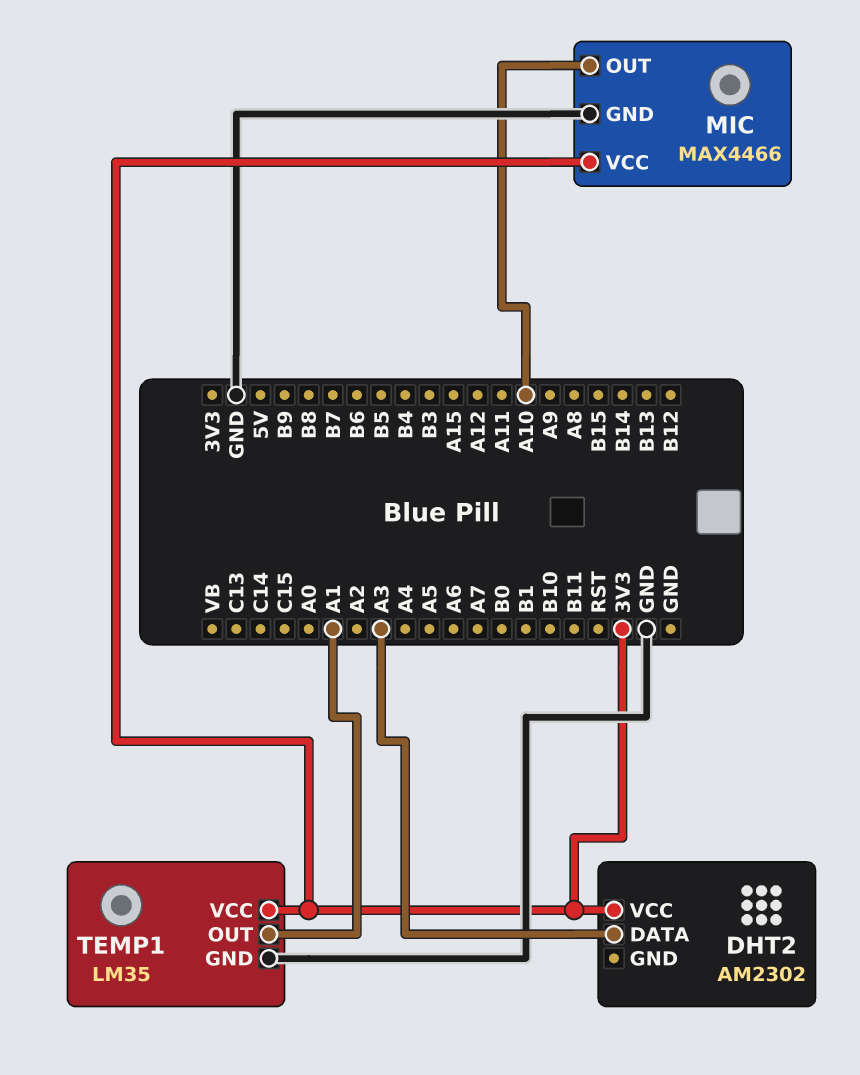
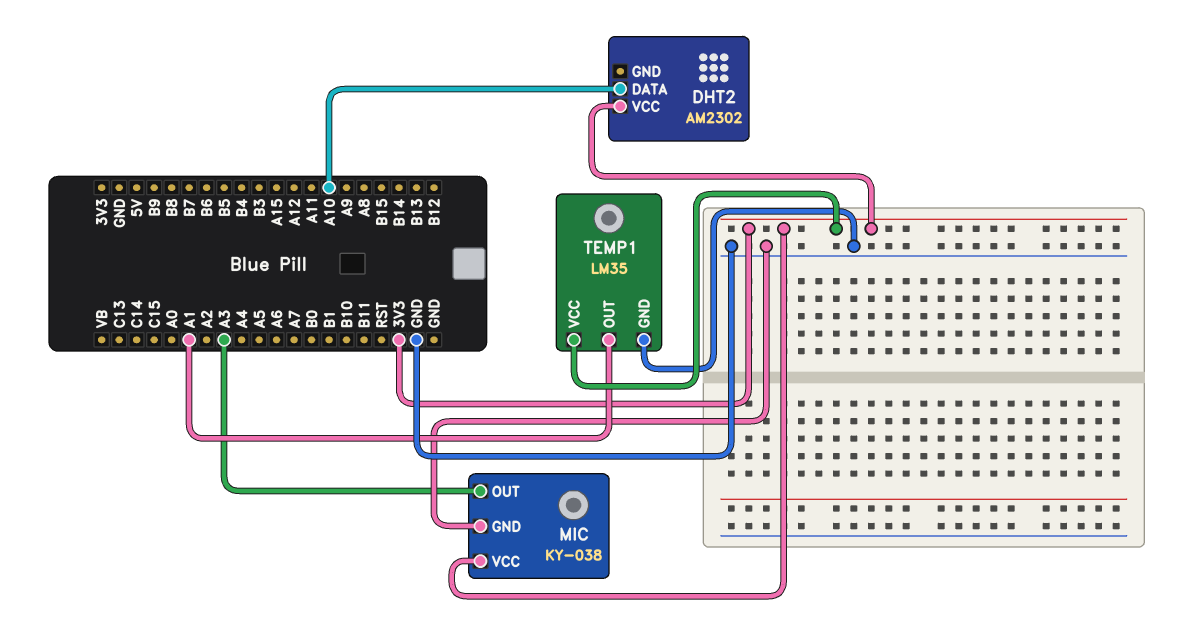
DHT2 pin DATA: A3 -> A10
MIC: MAX4466 -> KY-038
MIC pin OUT: A10 -> A3

